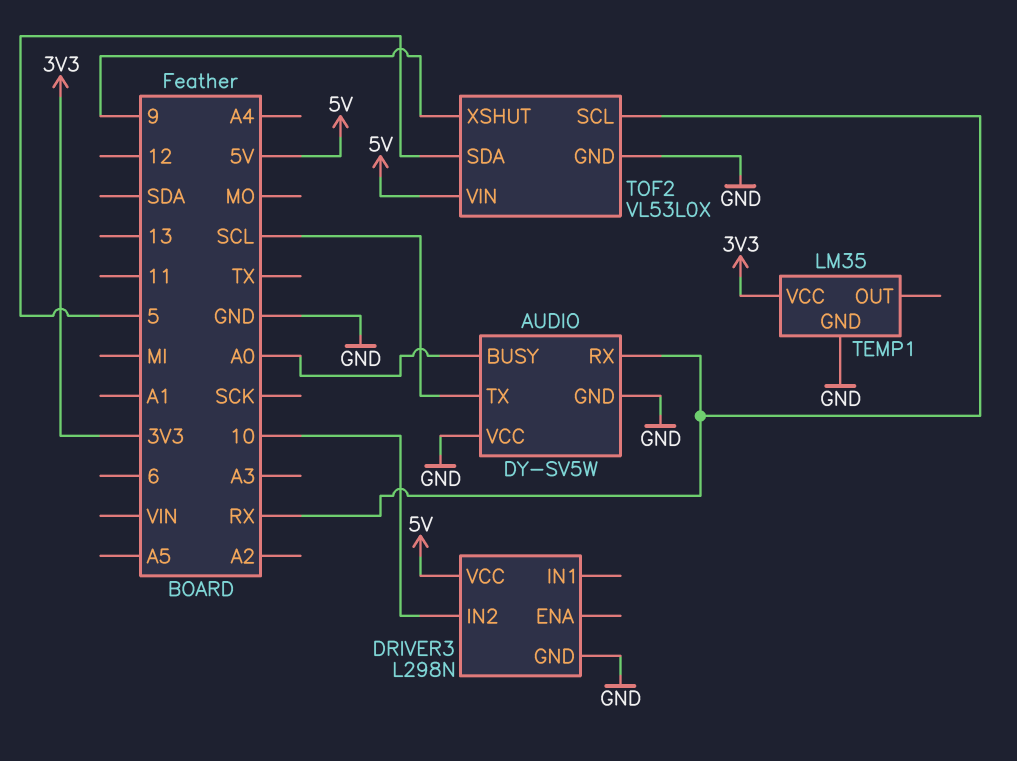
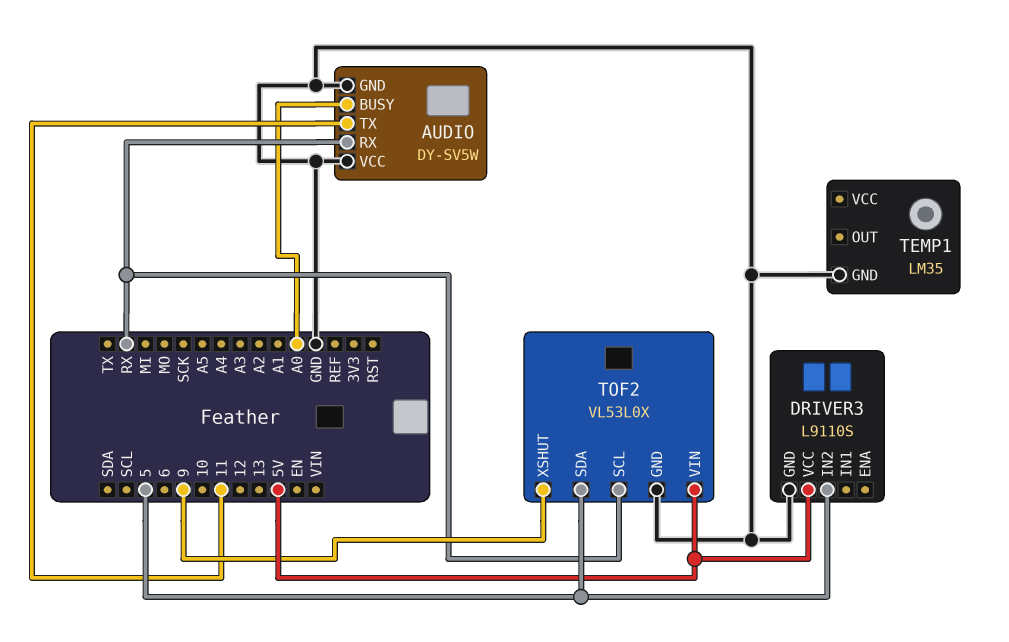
AUDIO pin TX: SCL -> 11
DRIVER3: L298N -> L9110S
DRIVER3 pin IN2: 10 -> 5
TEMP1 pin VCC: 3V3 -> none

